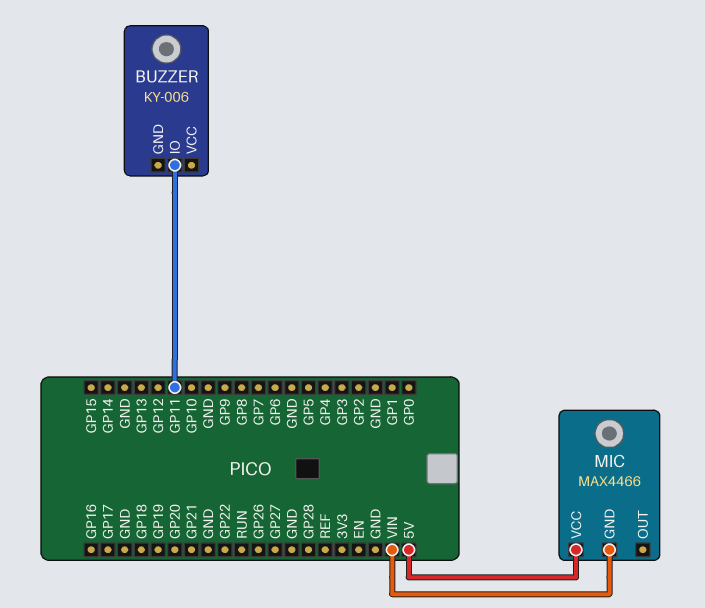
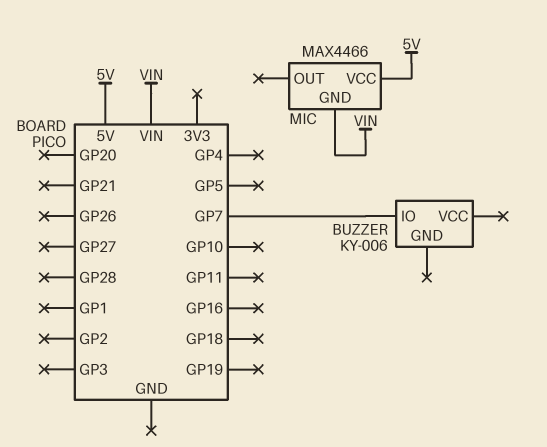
BUZZER pin IO: GP11 -> GP7

